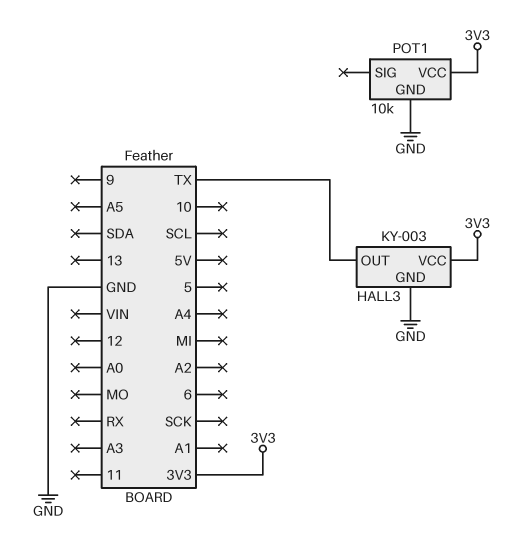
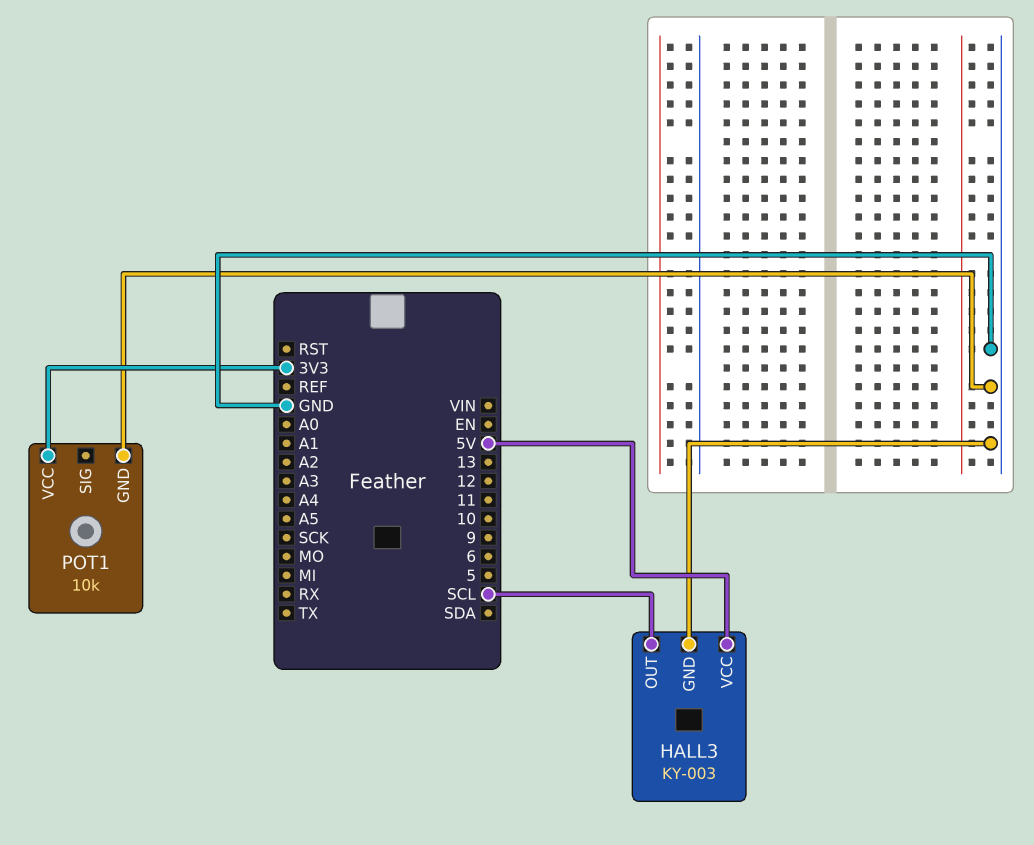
HALL3 pin OUT: TX -> SCL
HALL3 pin VCC: 3V3 -> 5V

